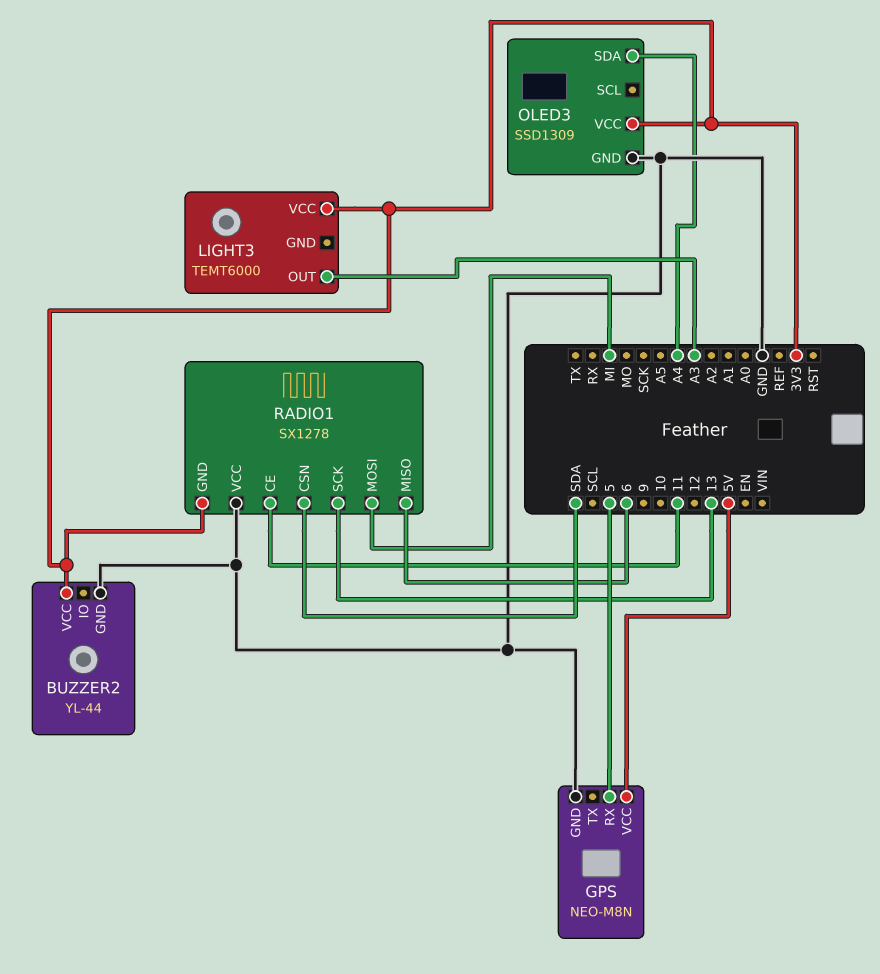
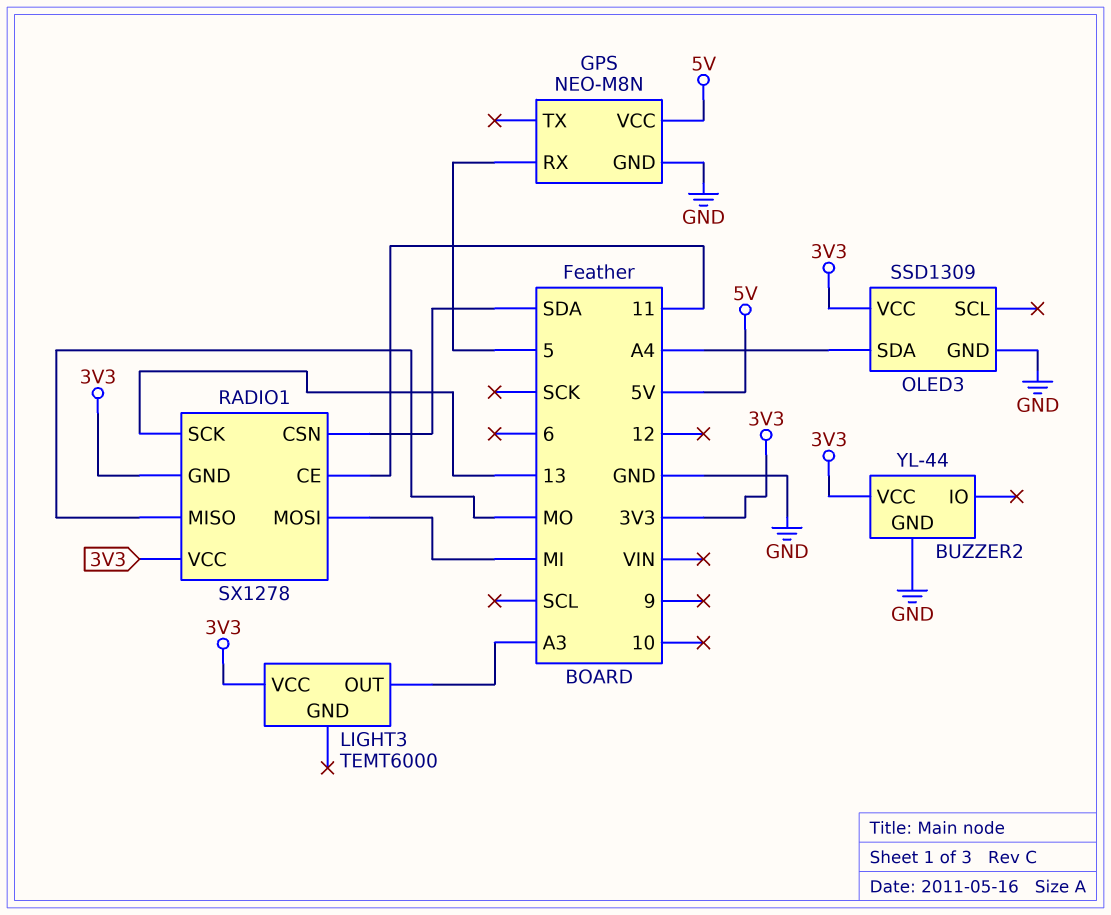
RADIO1 pin MISO: 6 -> MO
RADIO1 pin VCC: GND -> 3V3

